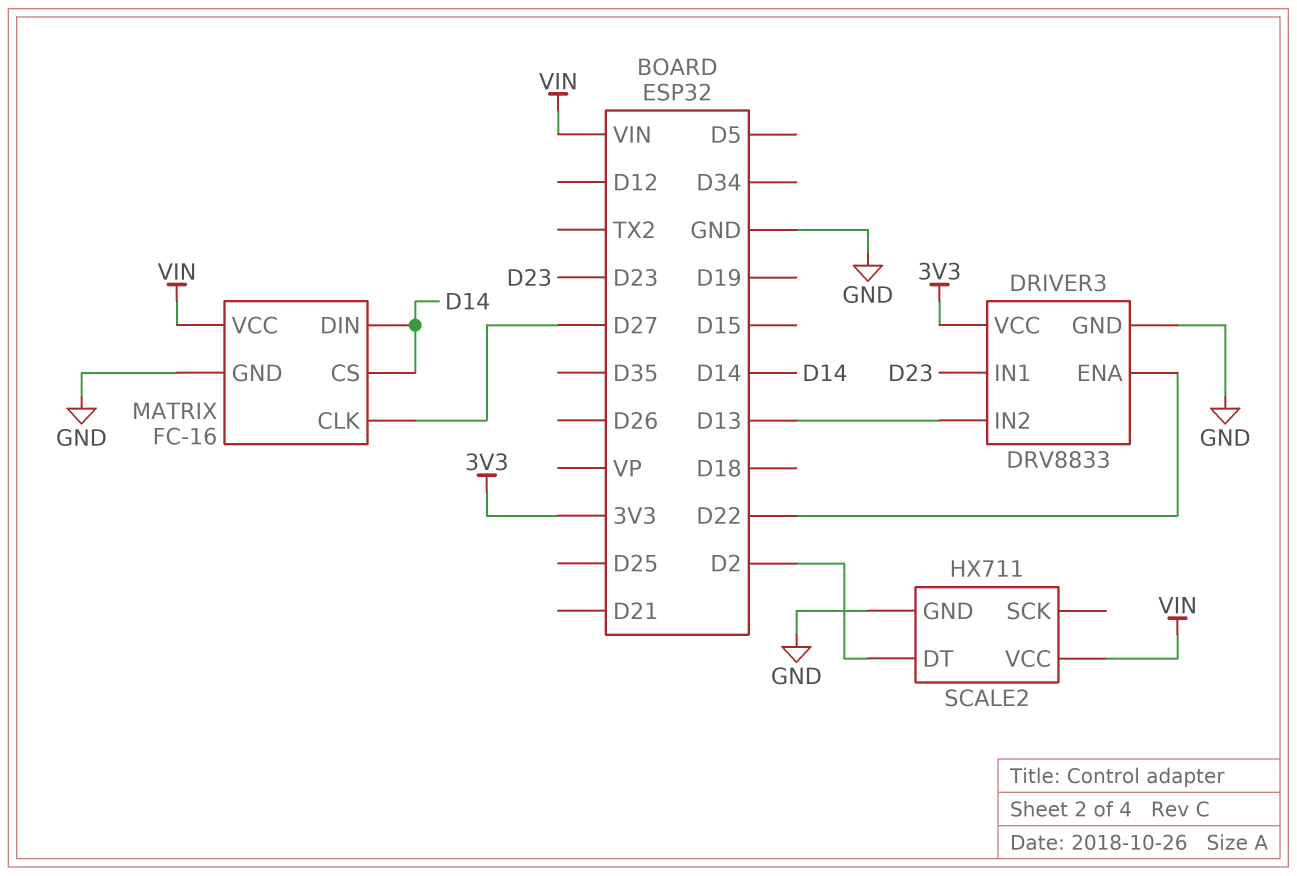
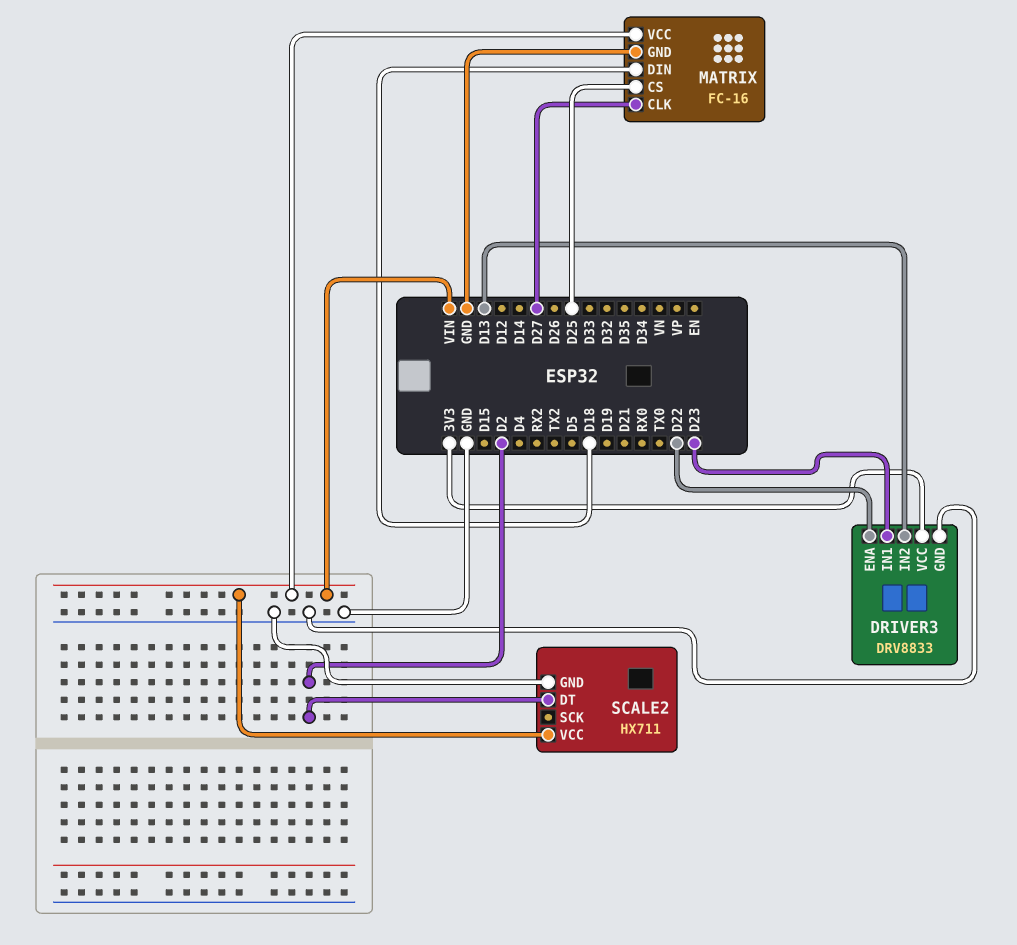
MATRIX pin CS: D14 -> D25
MATRIX pin DIN: D14 -> D18

